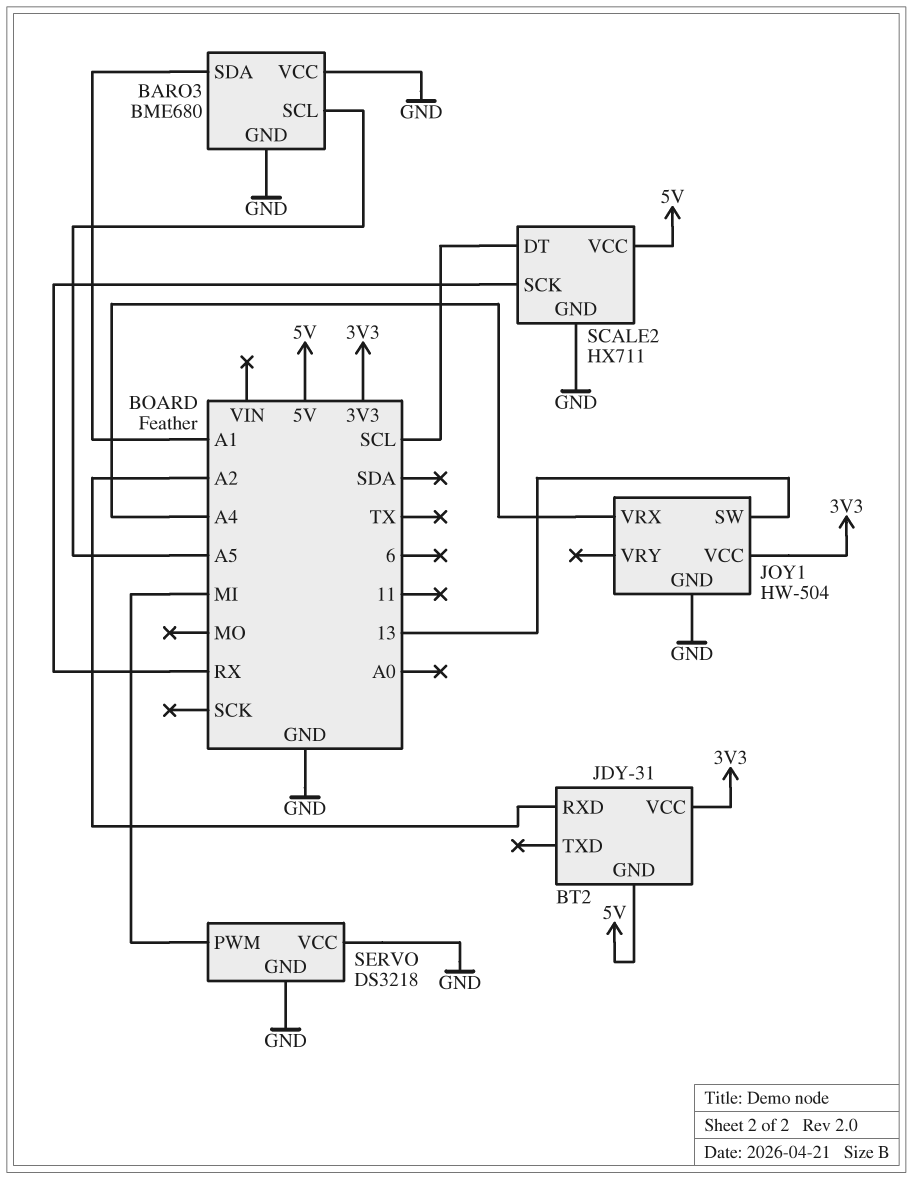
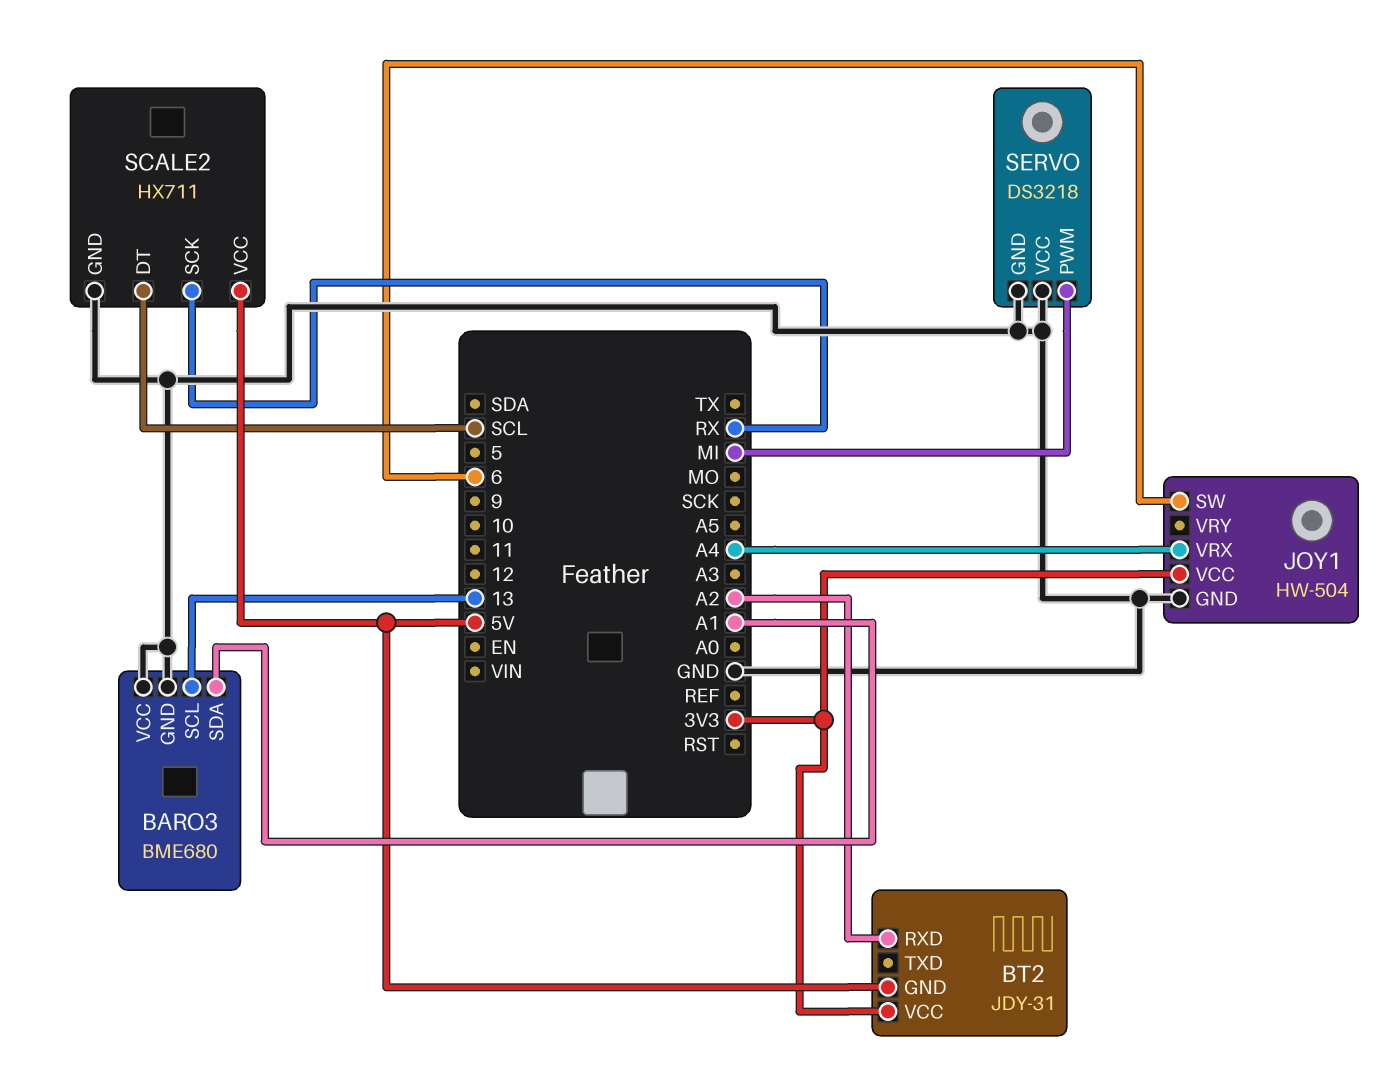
BARO3 pin SCL: A5 -> 13
JOY1 pin SW: 13 -> 6

